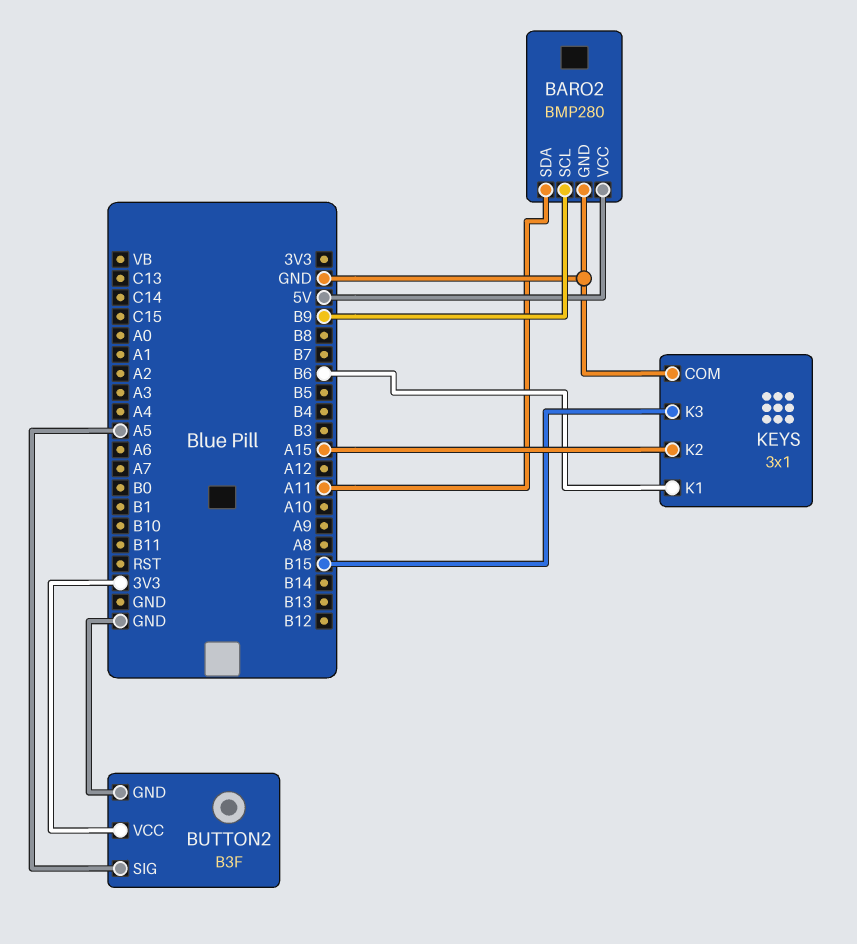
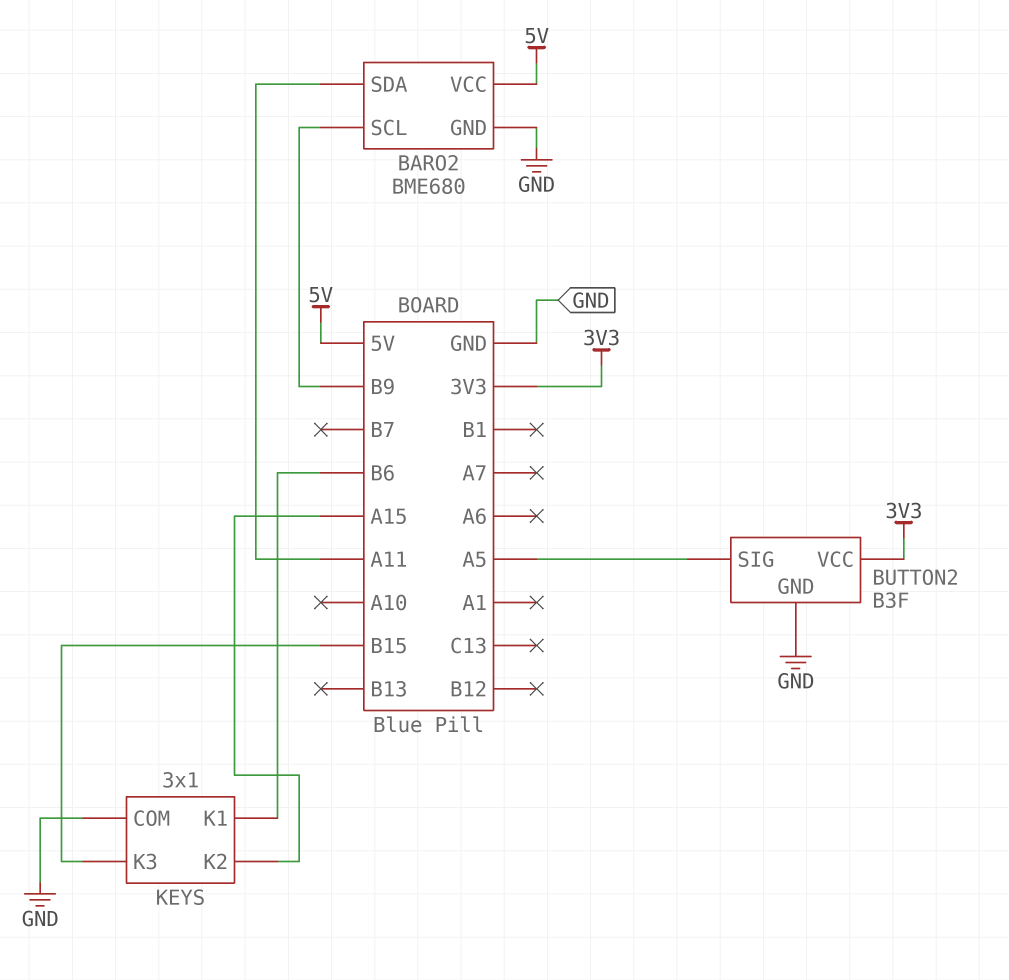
BARO2: BMP280 -> BME680

